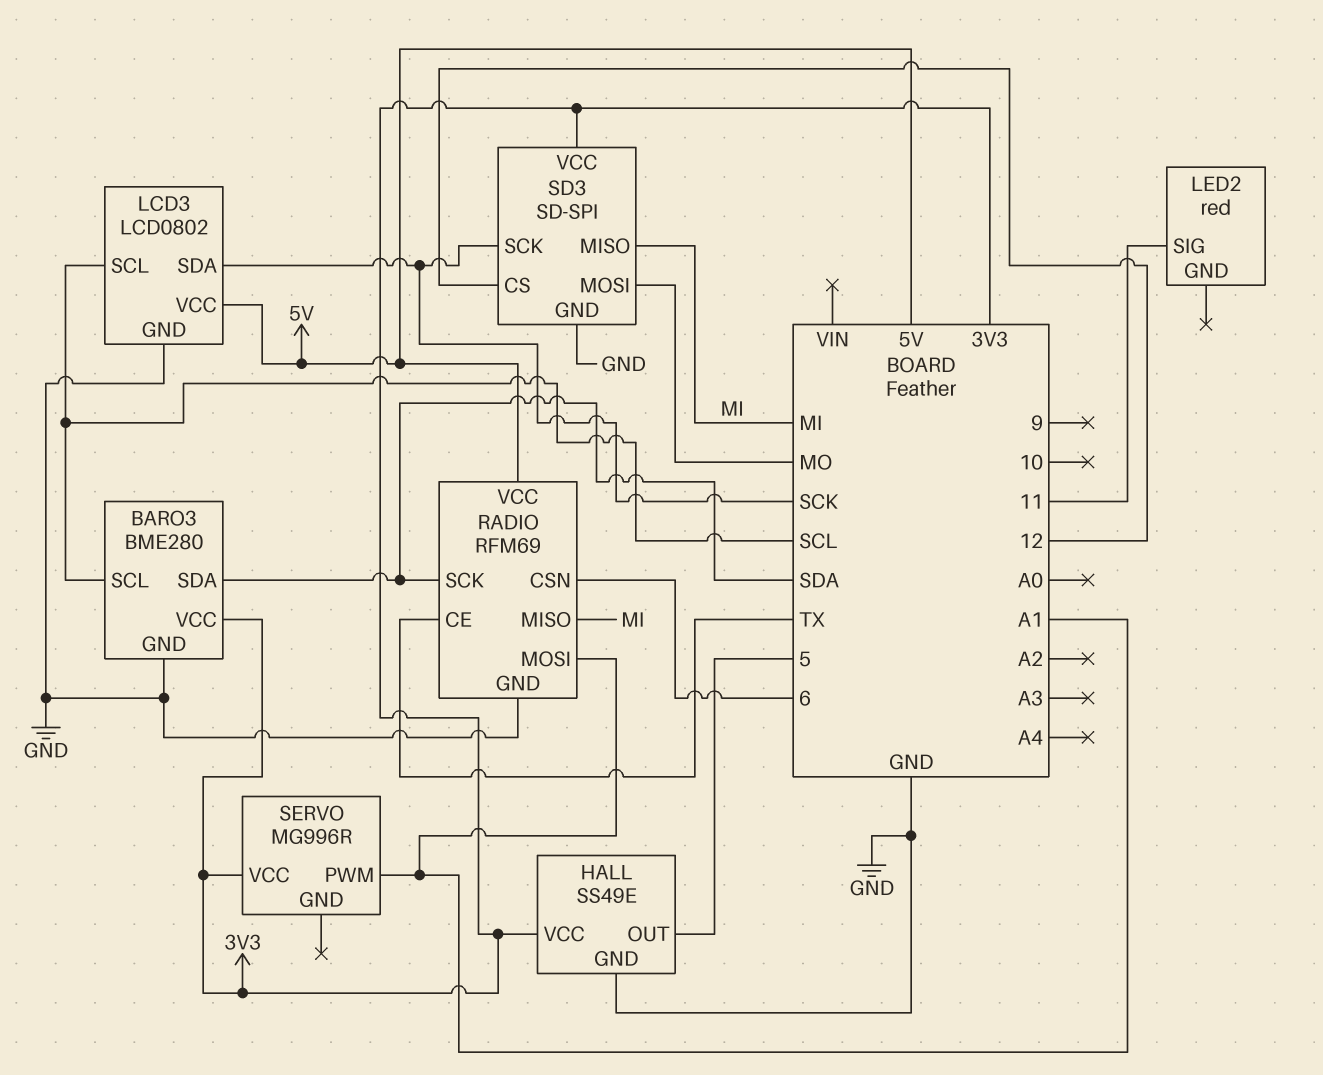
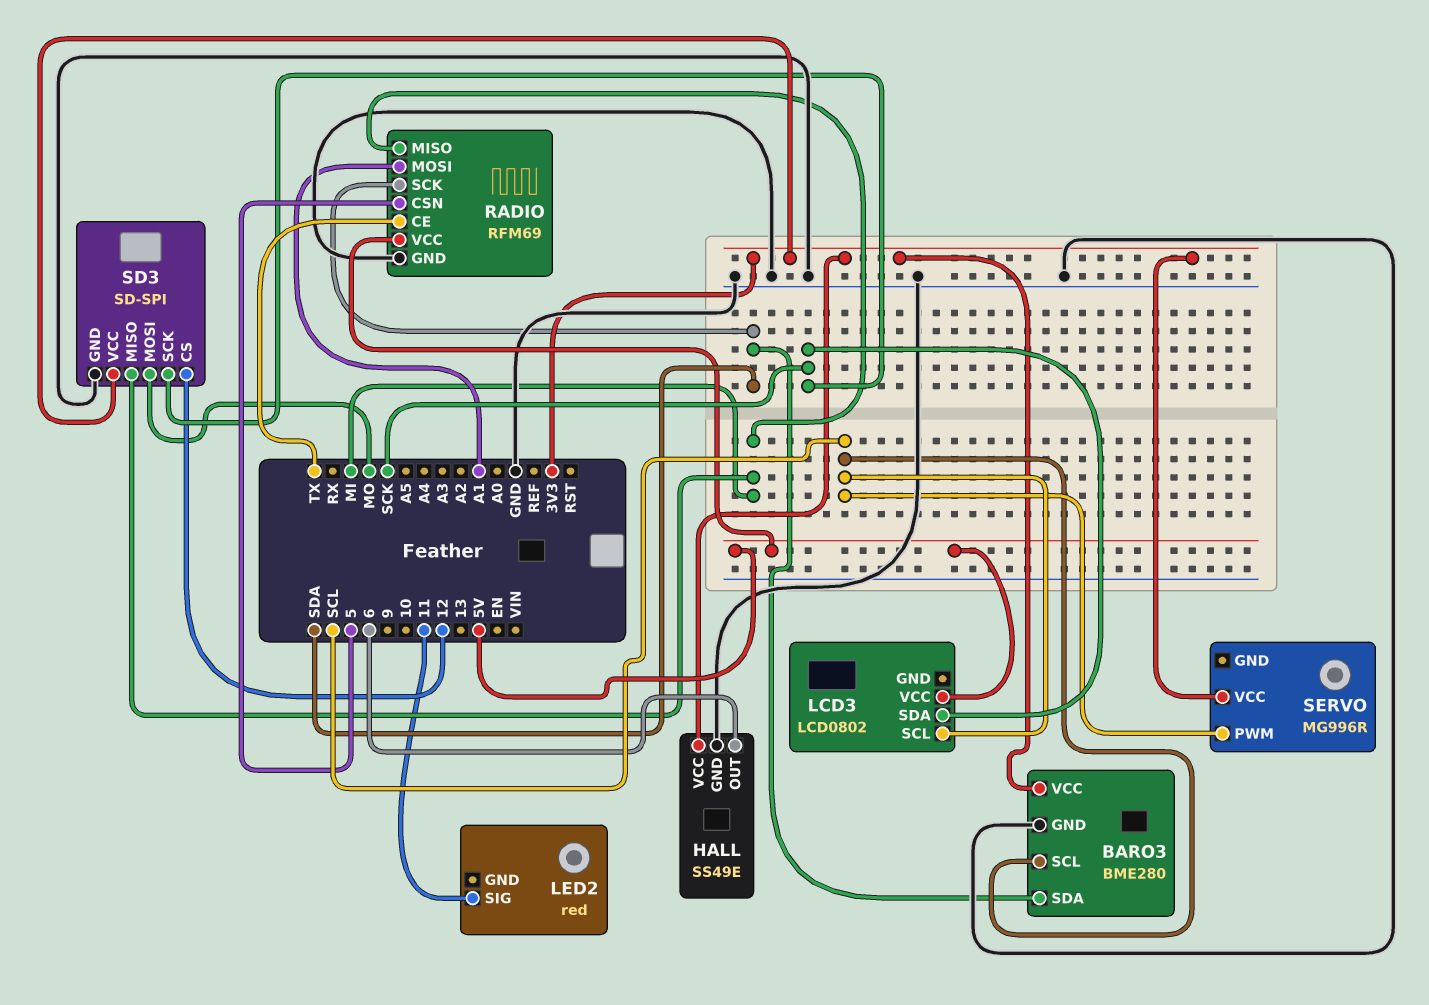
HALL pin OUT: 5 -> 6
LCD3 pin GND: GND -> none
RADIO pin CSN: 6 -> 5
SERVO pin PWM: A1 -> SCL

